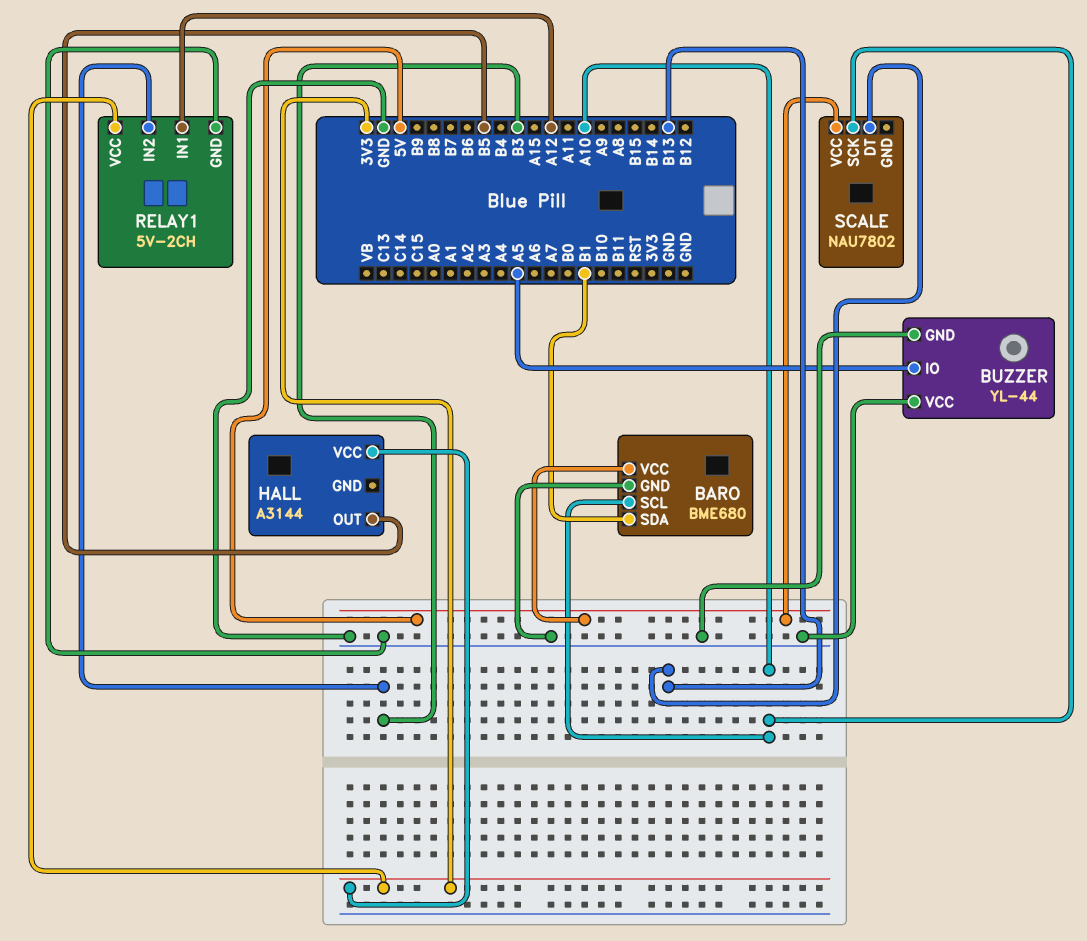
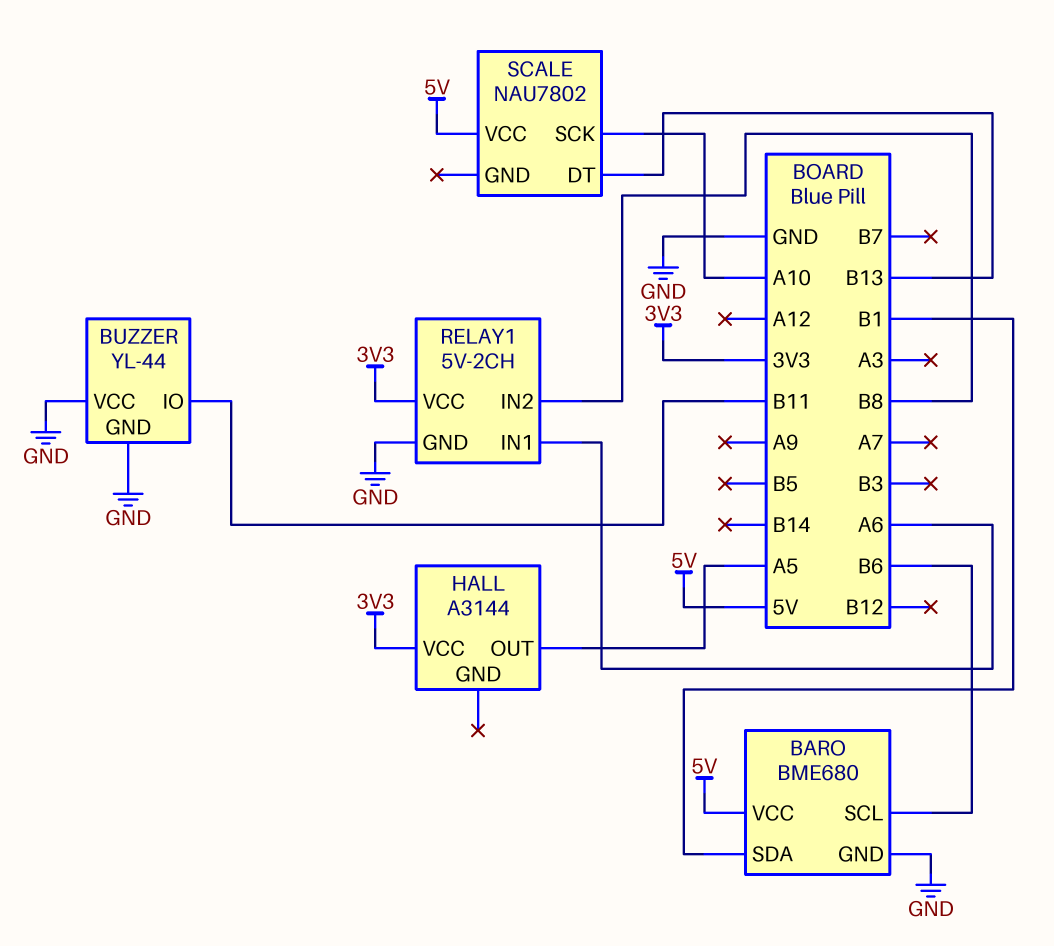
BARO pin SCL: A10 -> B6
BUZZER pin IO: A5 -> B11
HALL pin OUT: B5 -> A5
RELAY1 pin IN1: A12 -> A6
RELAY1 pin IN2: B3 -> B8

